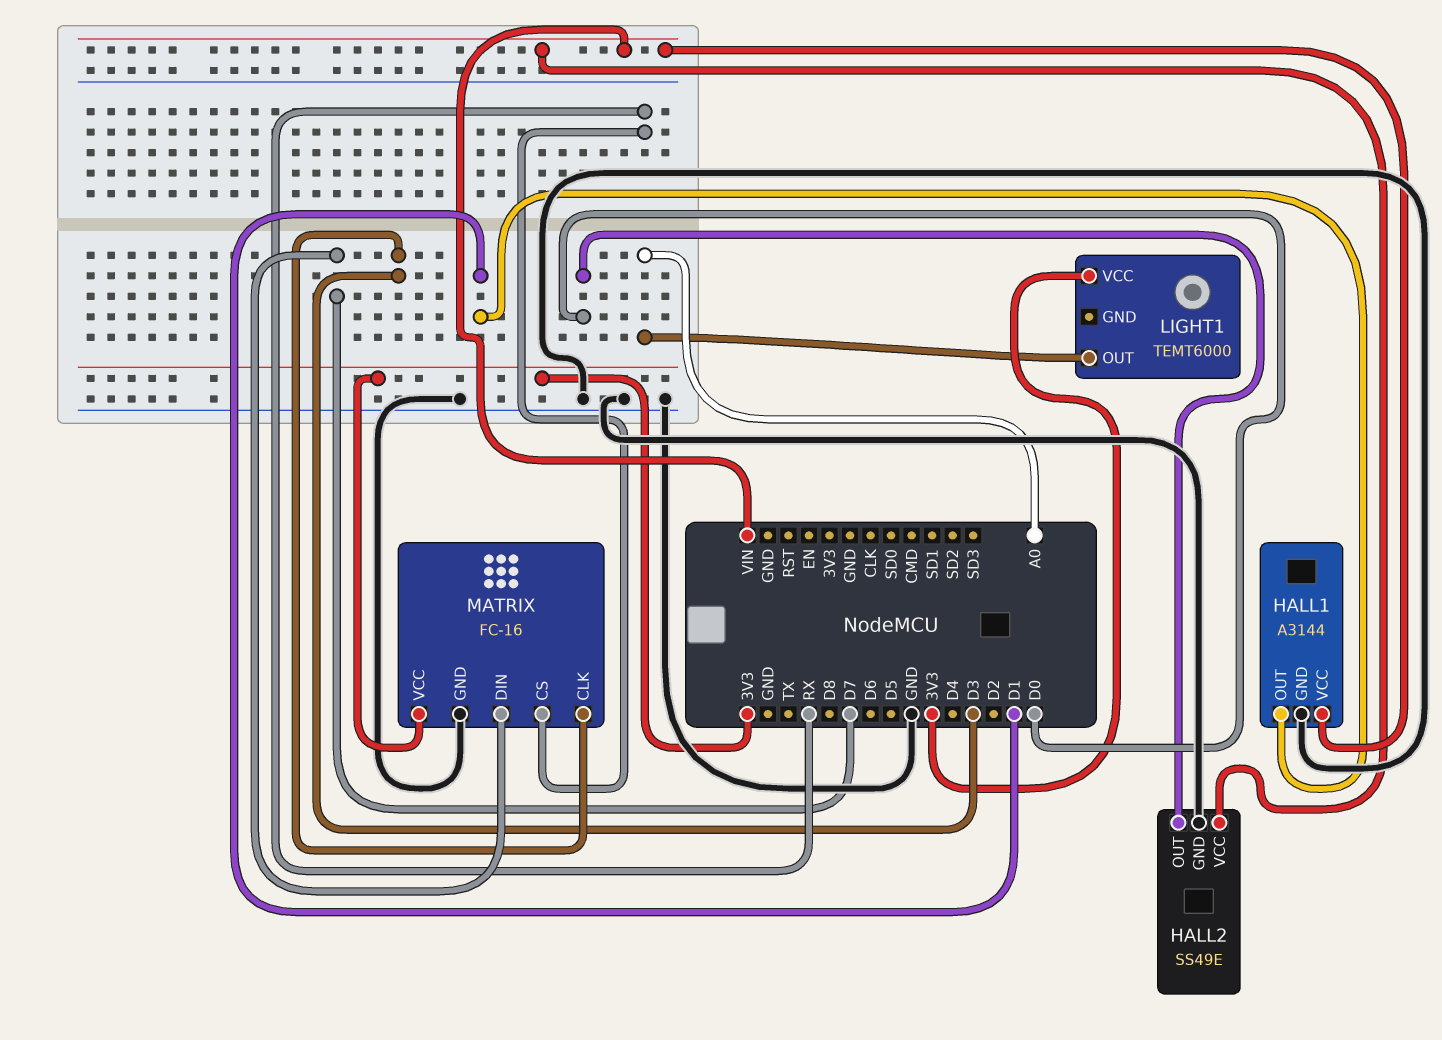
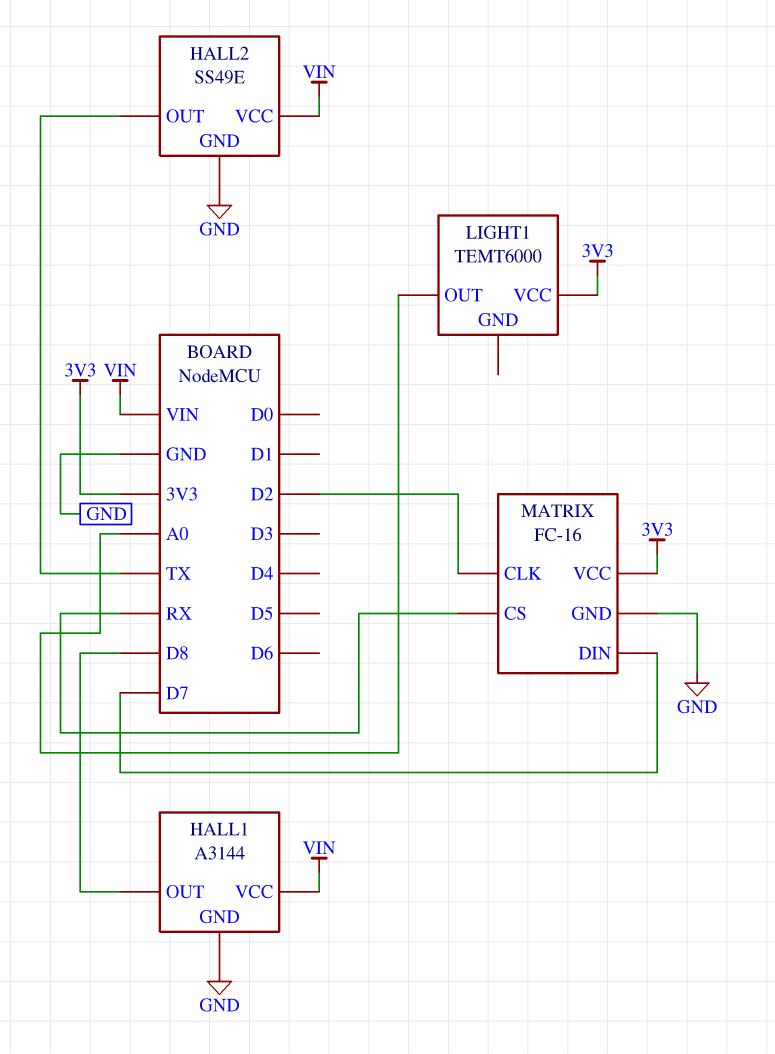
HALL1 pin OUT: D1 -> D8
HALL2 pin OUT: D0 -> TX
MATRIX pin CLK: D3 -> D2

